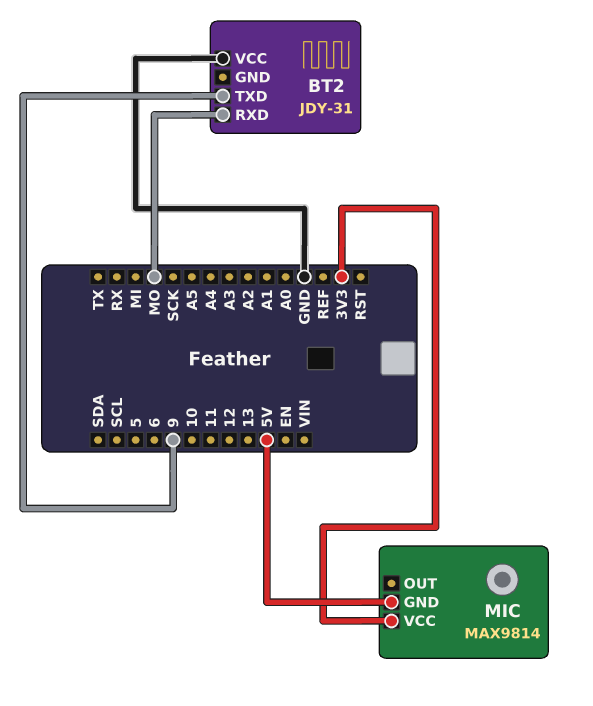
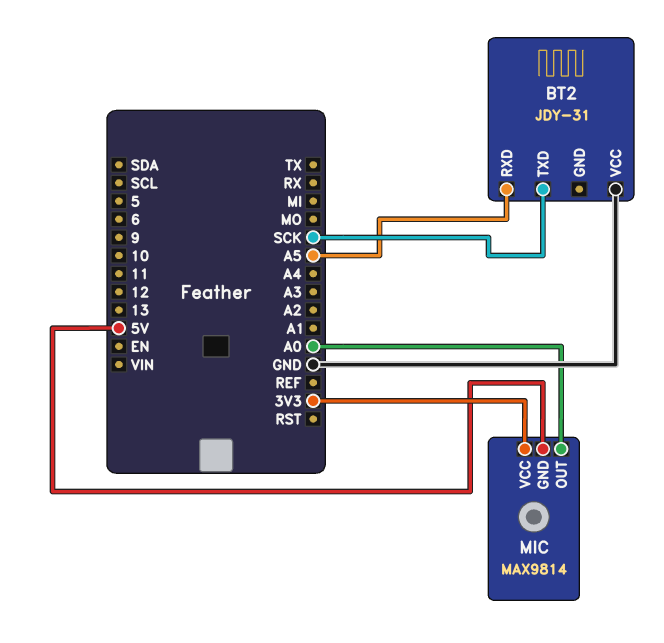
BT2 pin RXD: MO -> A5
BT2 pin TXD: 9 -> SCK
MIC pin OUT: none -> A0

